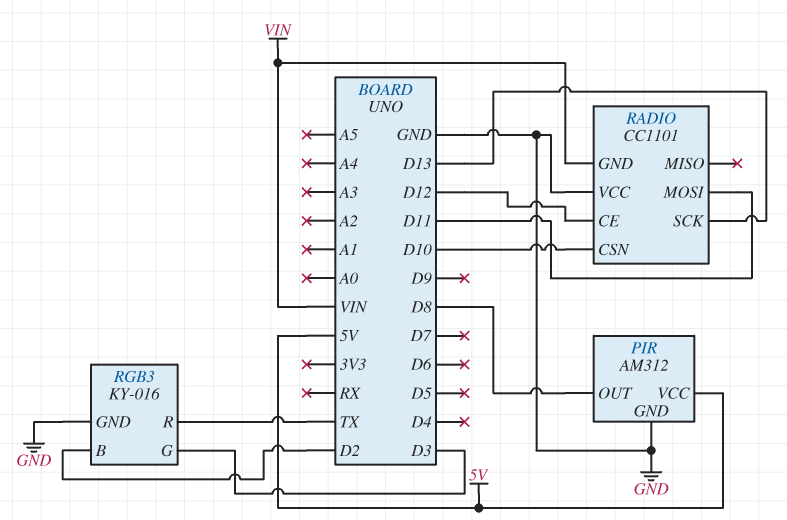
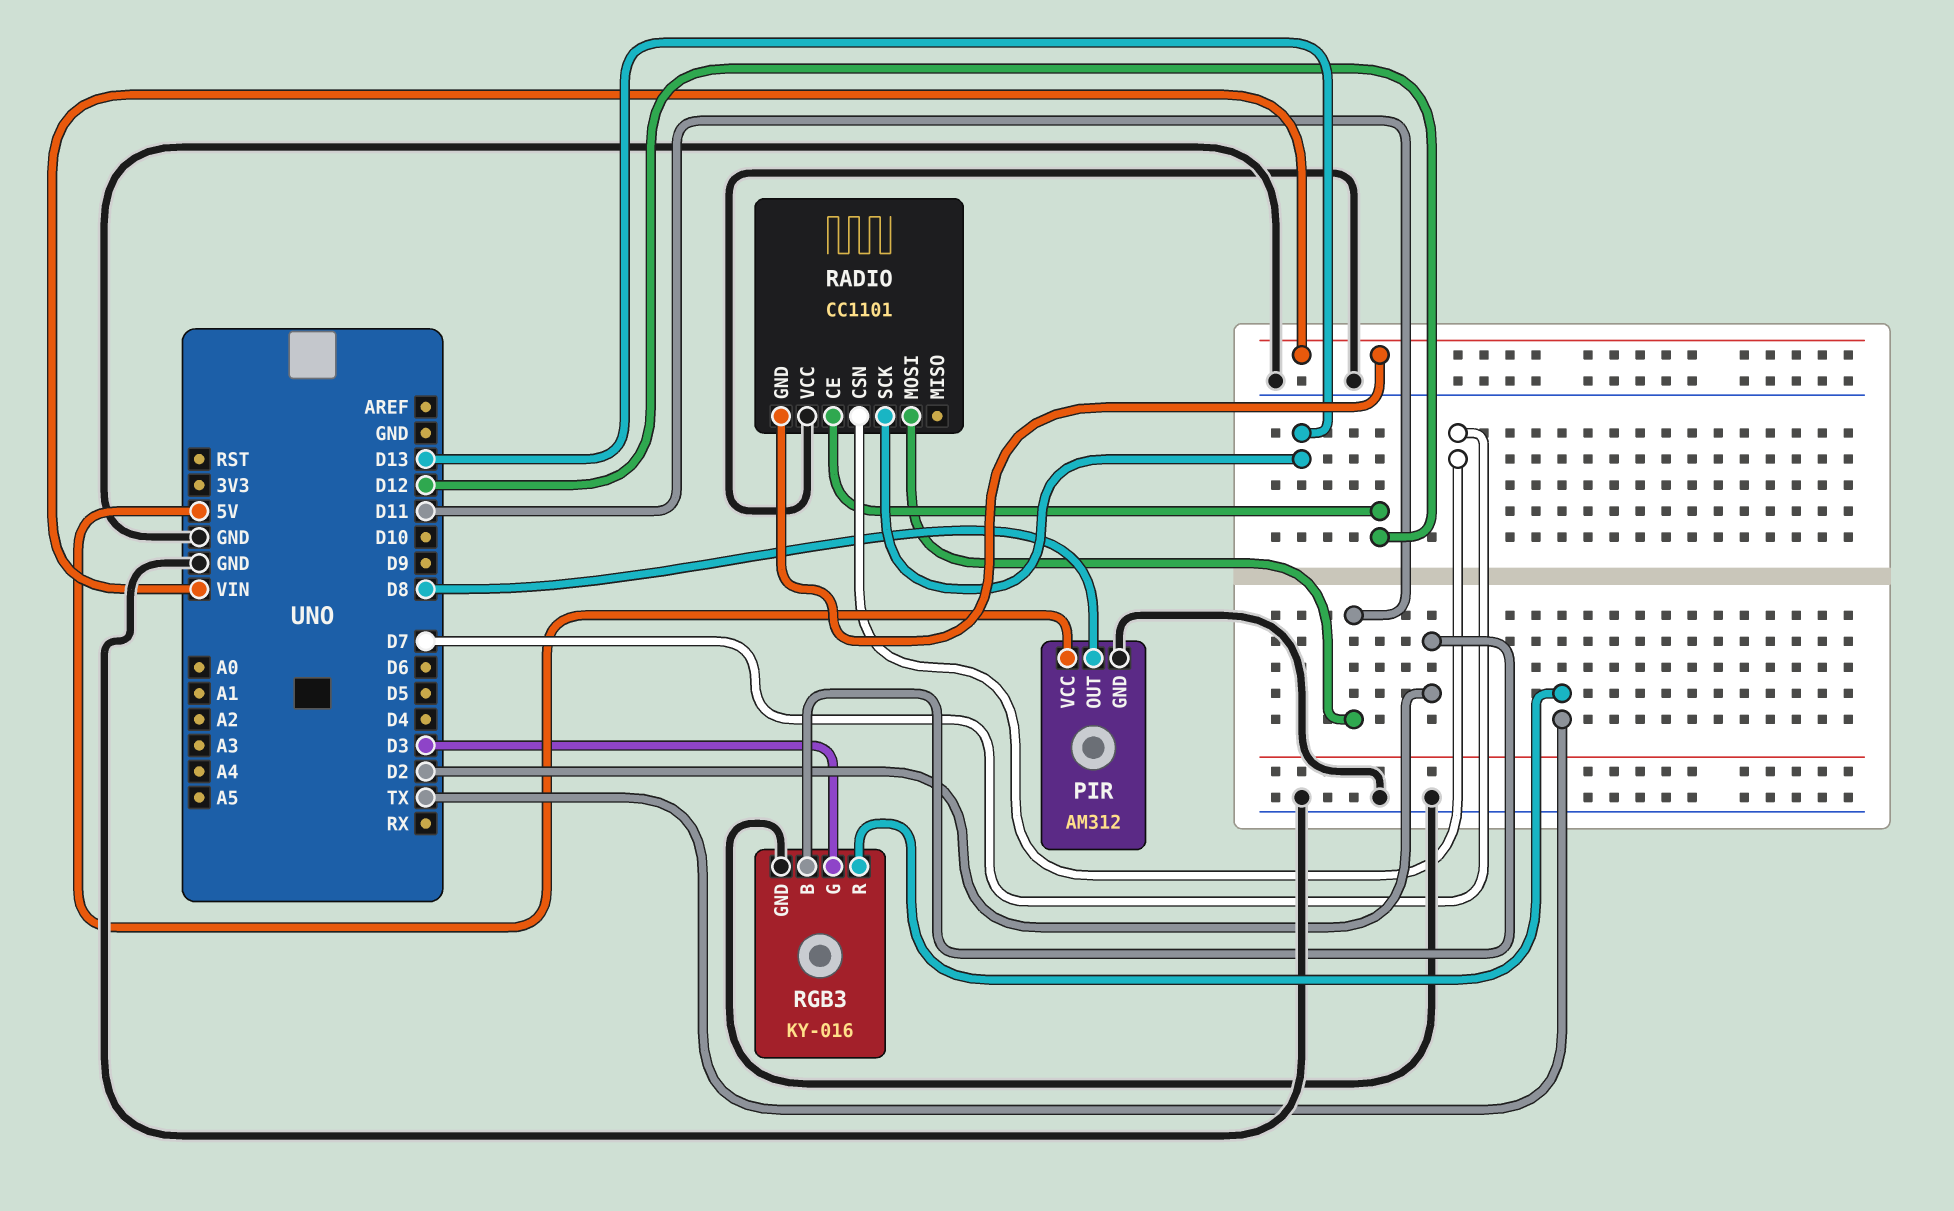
RADIO pin CSN: D10 -> D7

